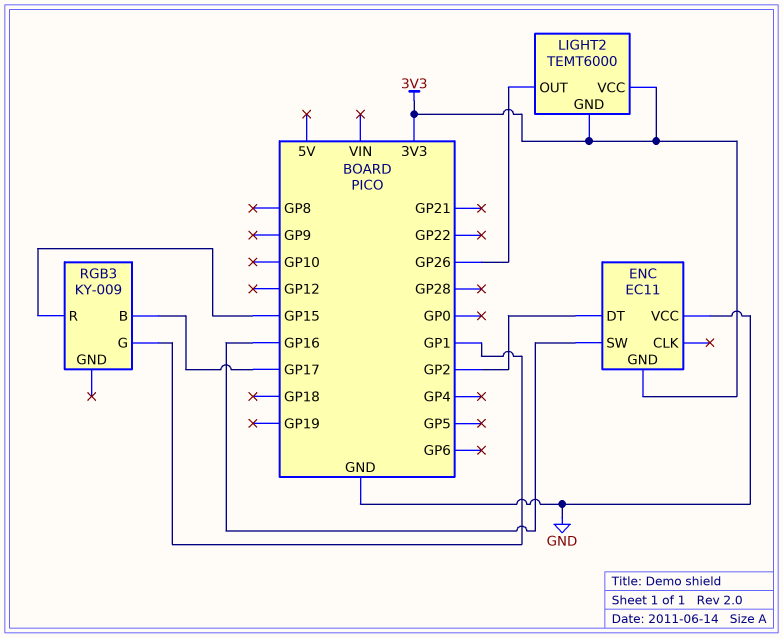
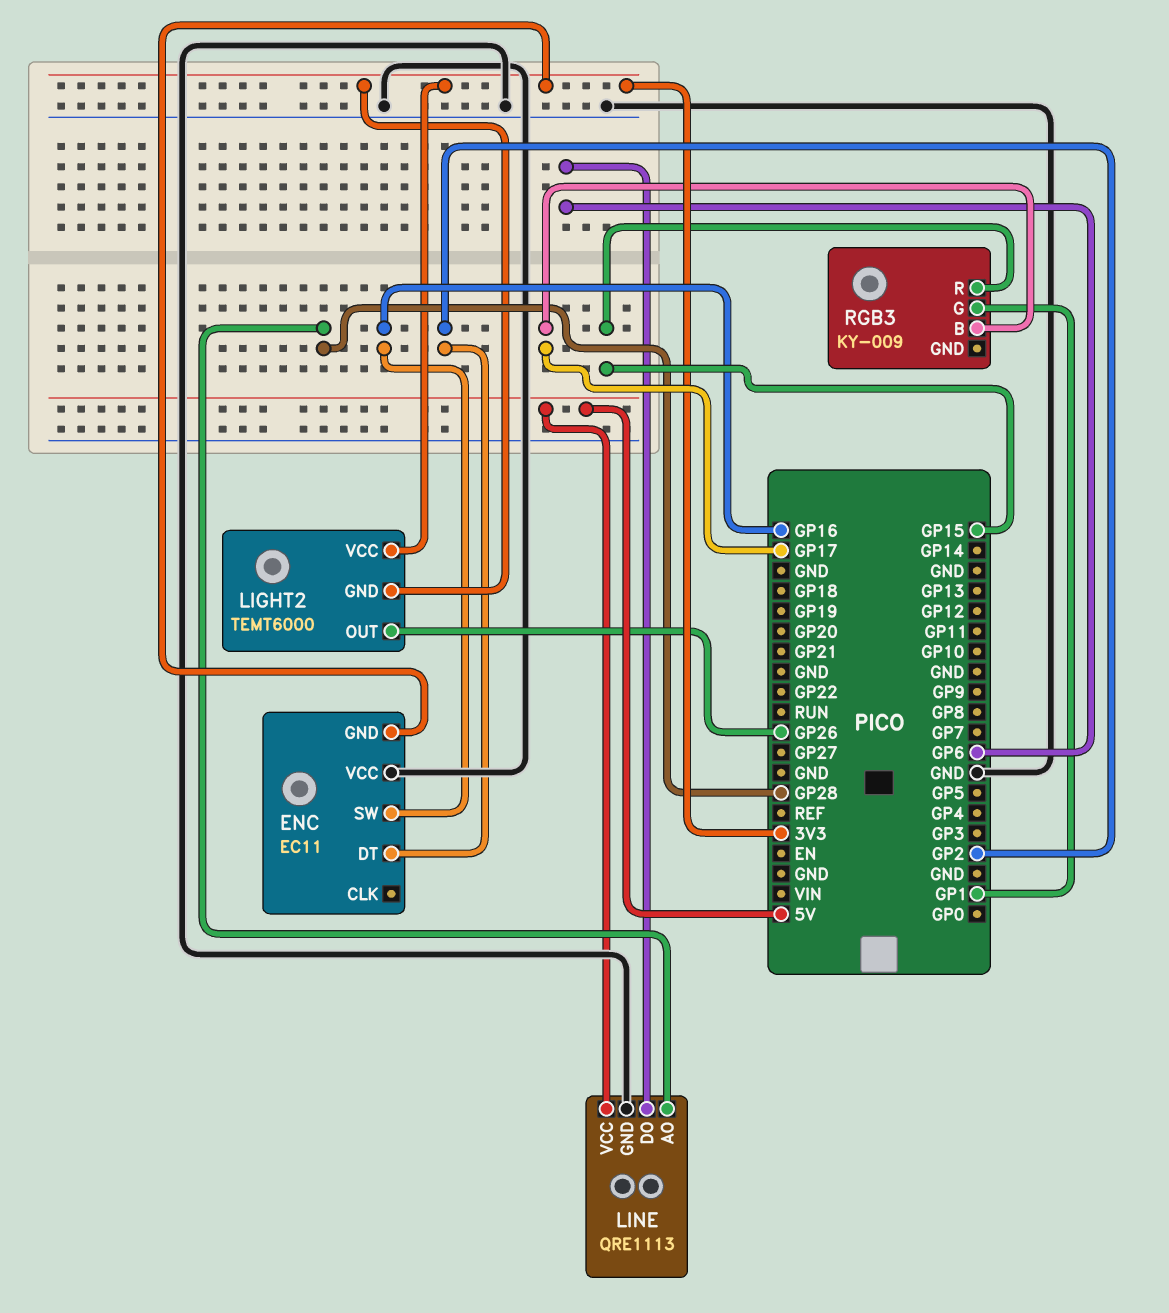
LINE: none -> QRE1113
LINE pin AO: none -> GP28
LINE pin DO: none -> GP6
LINE pin GND: none -> GND
LINE pin VCC: none -> 5V

